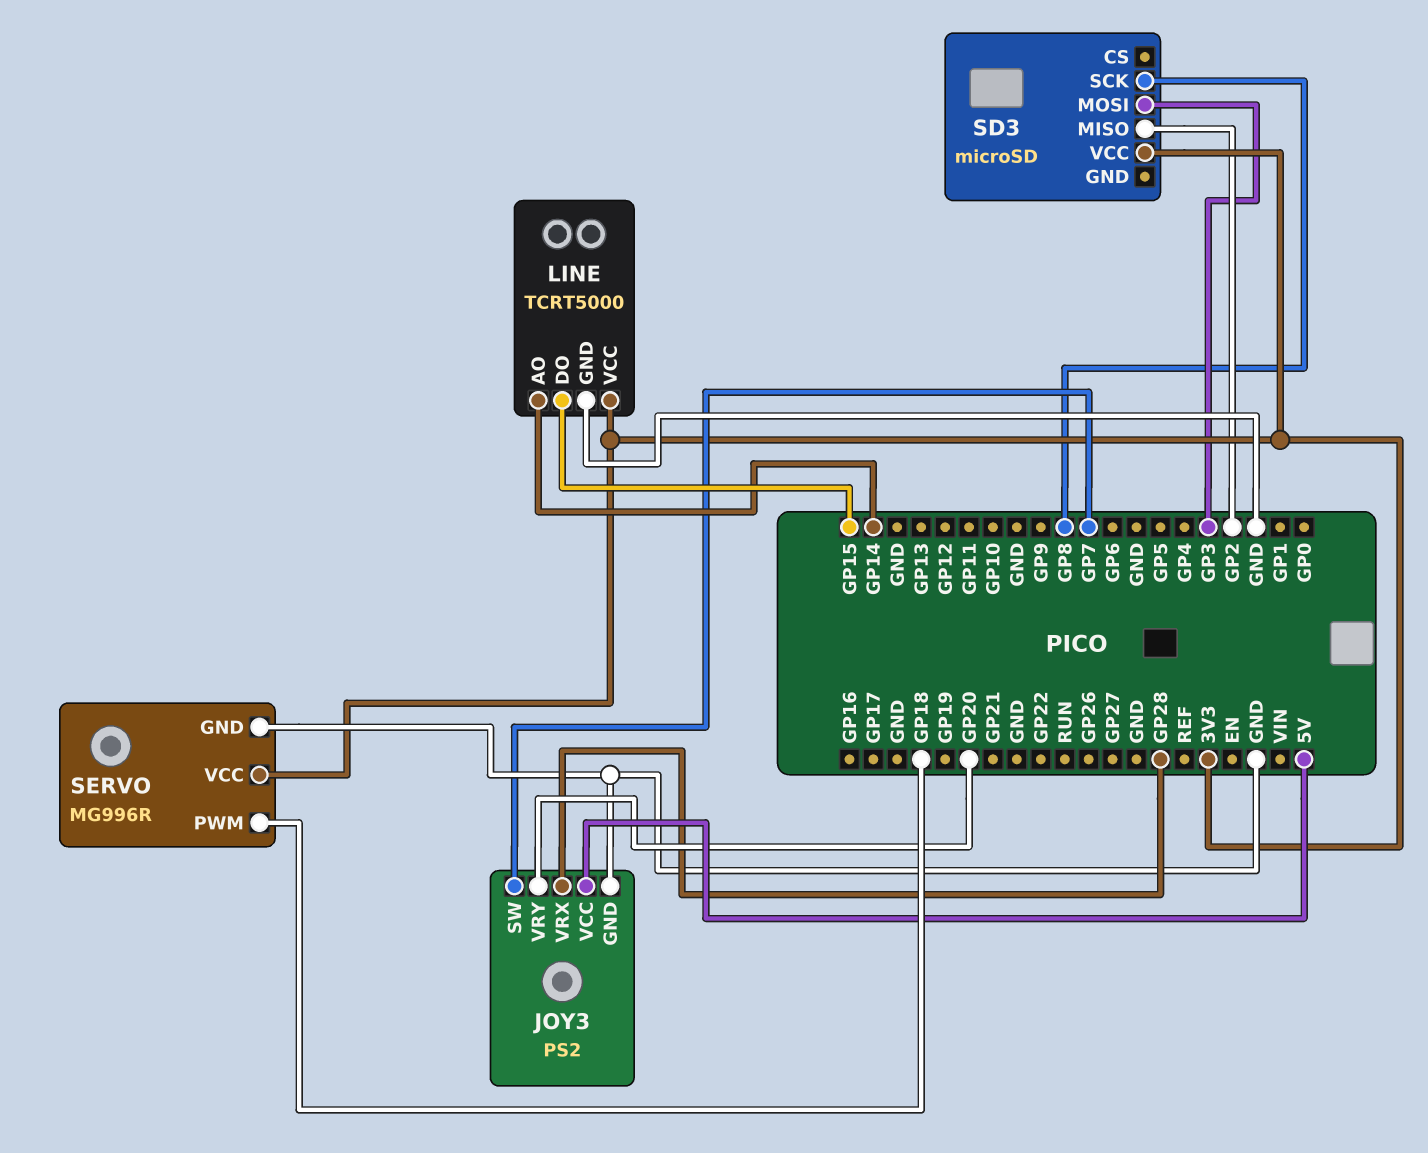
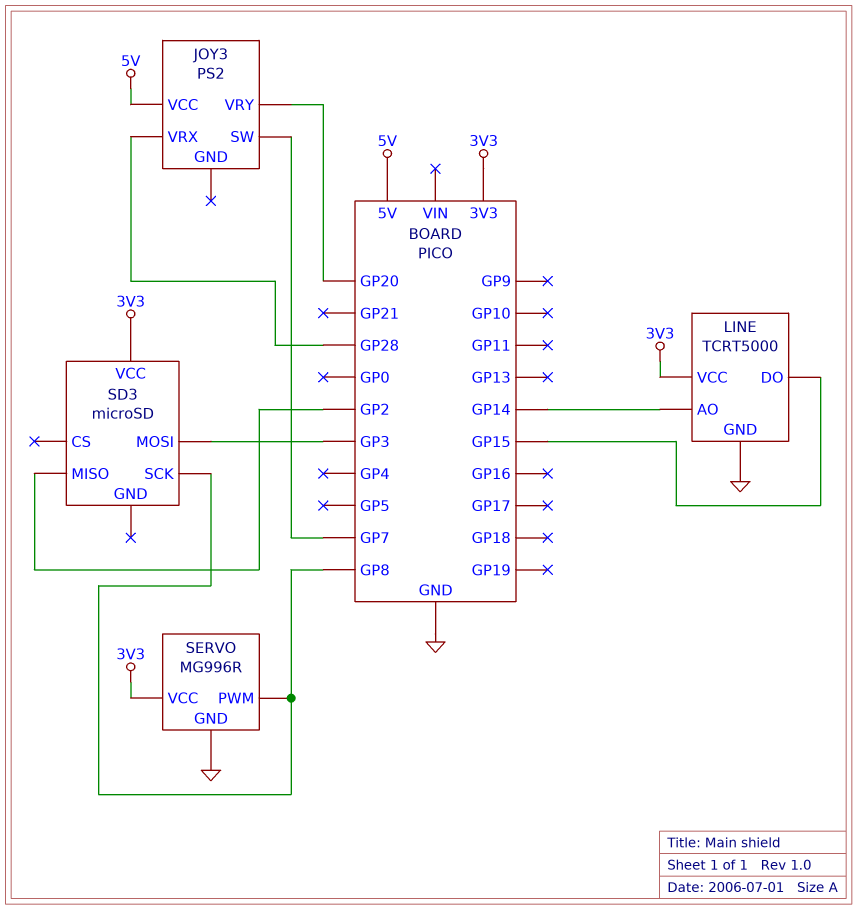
JOY3 pin GND: GND -> none
SERVO pin PWM: GP18 -> GP8

